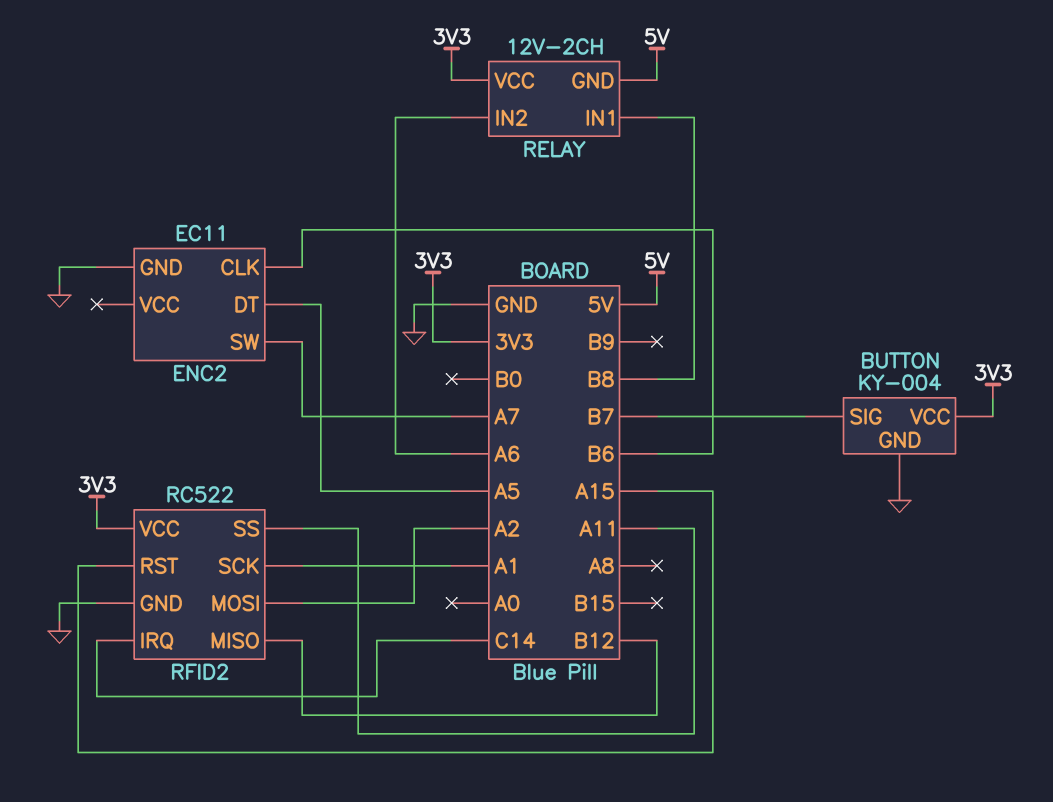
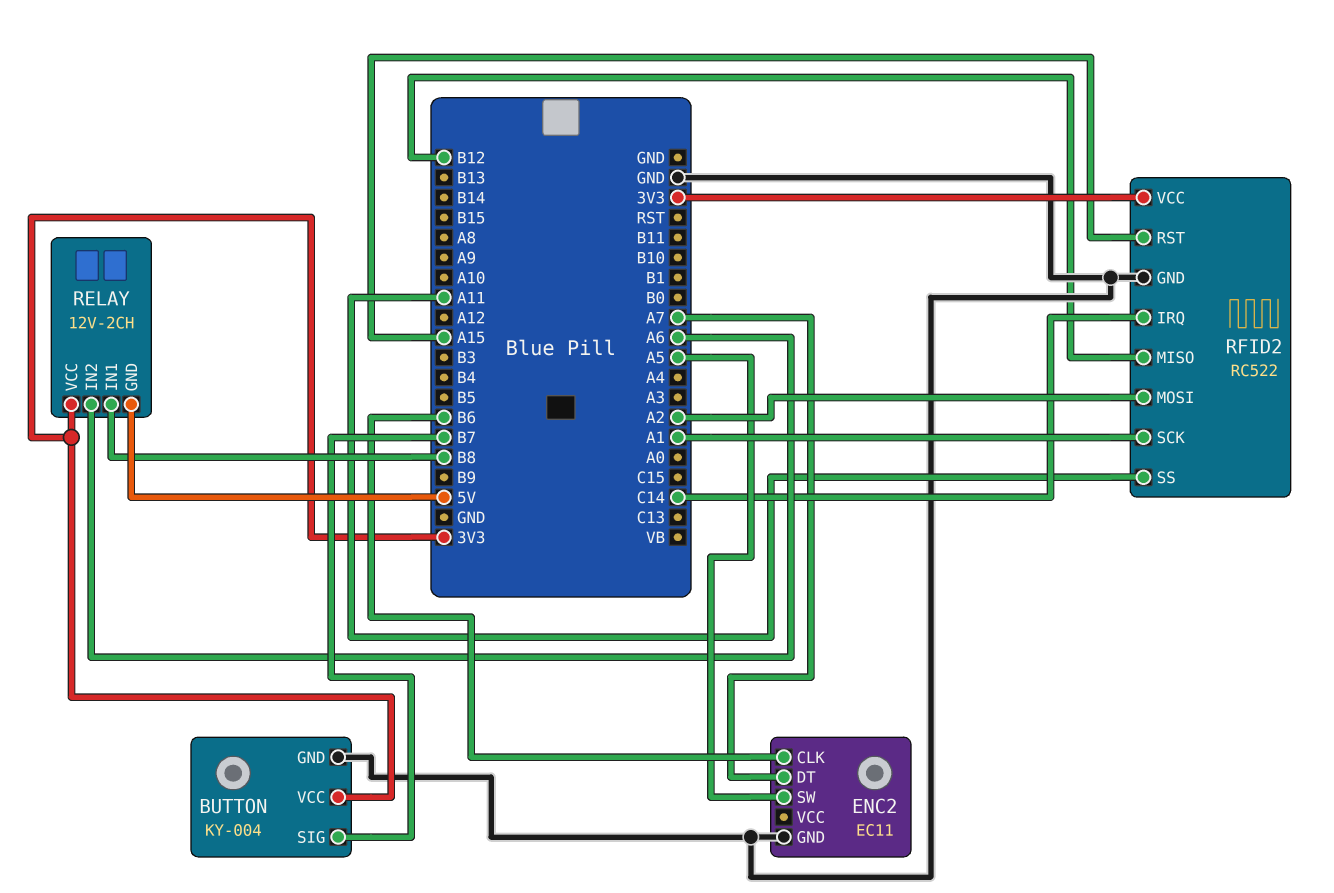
ENC2 pin DT: A5 -> A7
ENC2 pin SW: A7 -> A5

